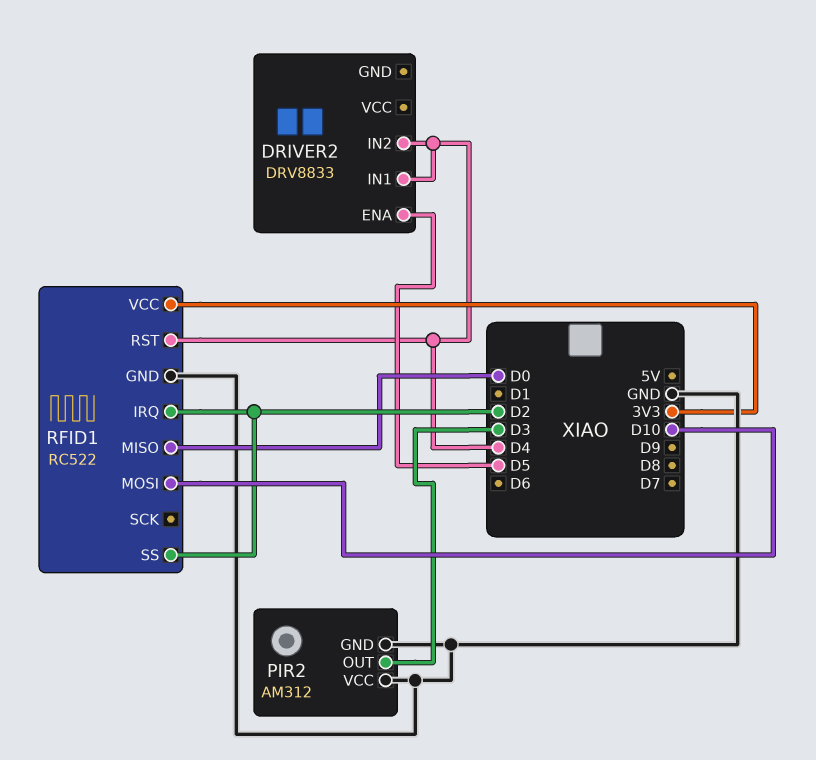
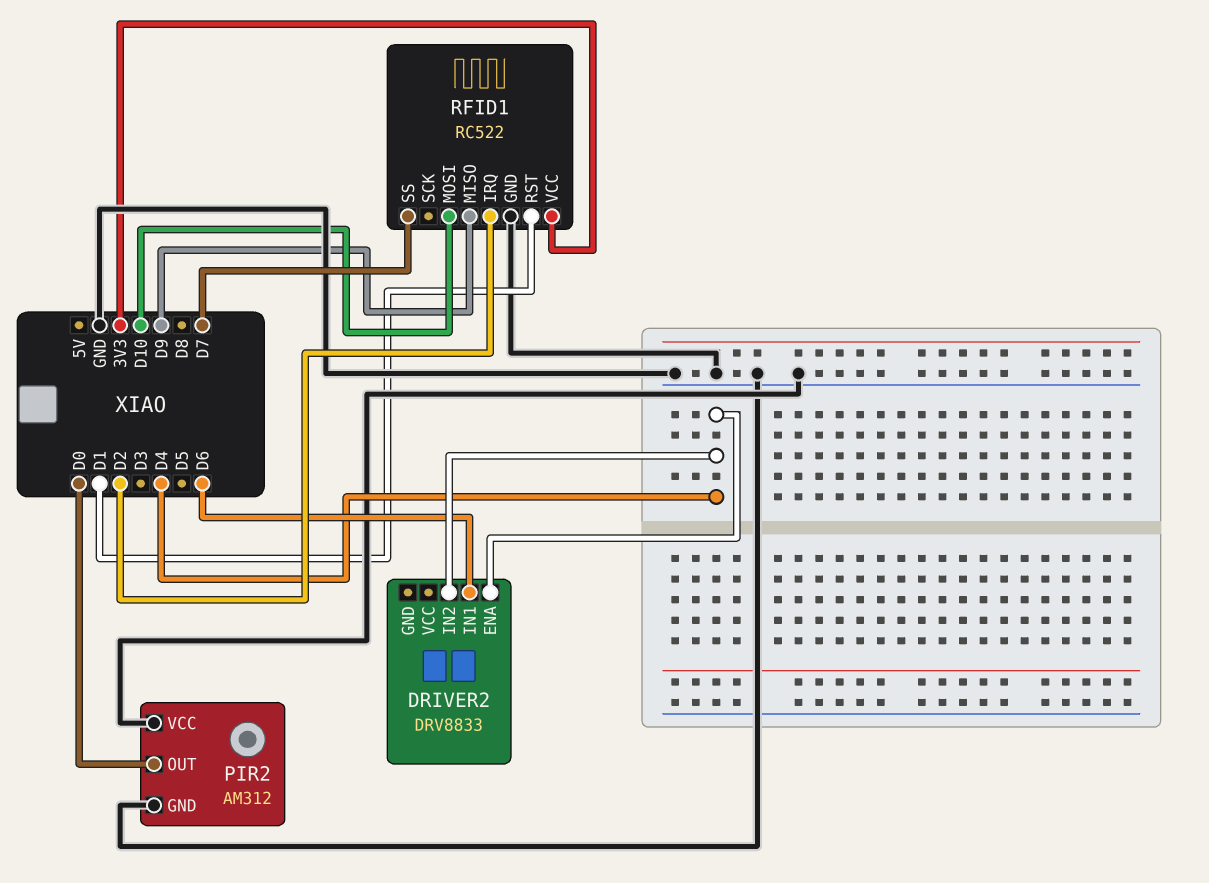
DRIVER2 pin ENA: D5 -> D4
DRIVER2 pin IN1: D4 -> D6
PIR2 pin OUT: D3 -> D0
RFID1 pin MISO: D0 -> D9
RFID1 pin RST: D4 -> D1
RFID1 pin SS: D2 -> D7

